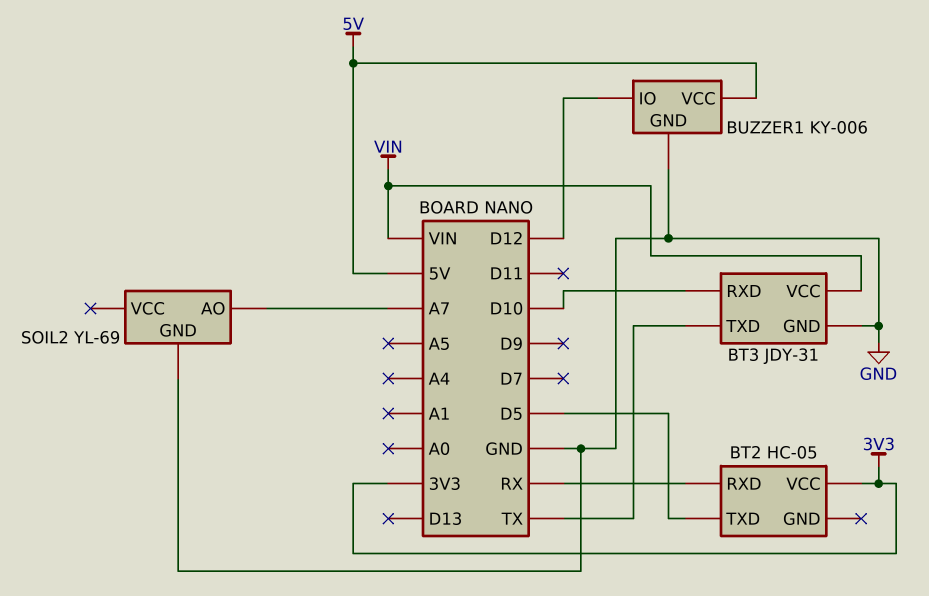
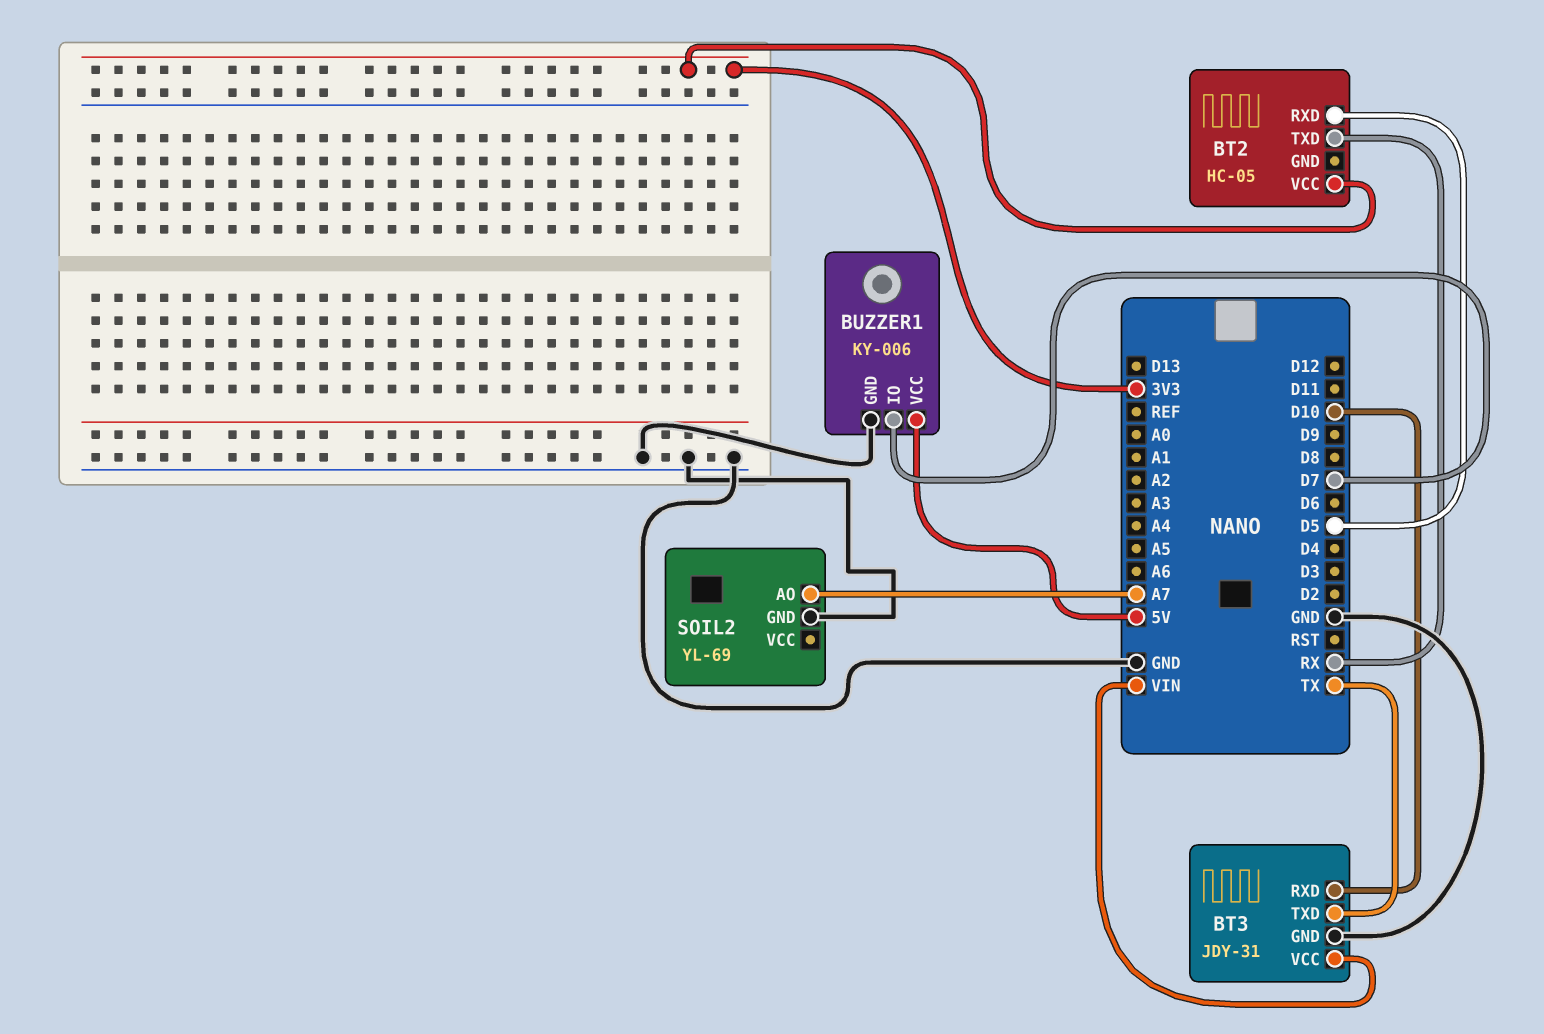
BT2 pin RXD: RX -> D5
BT2 pin TXD: D5 -> RX
BUZZER1 pin IO: D12 -> D7

